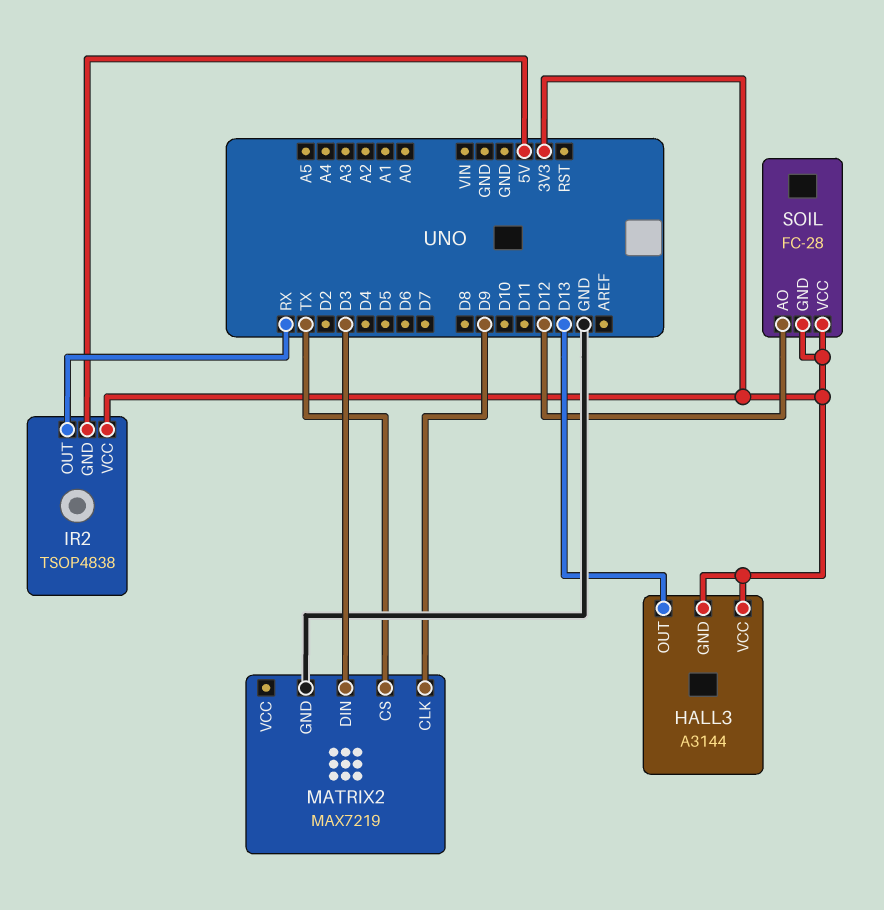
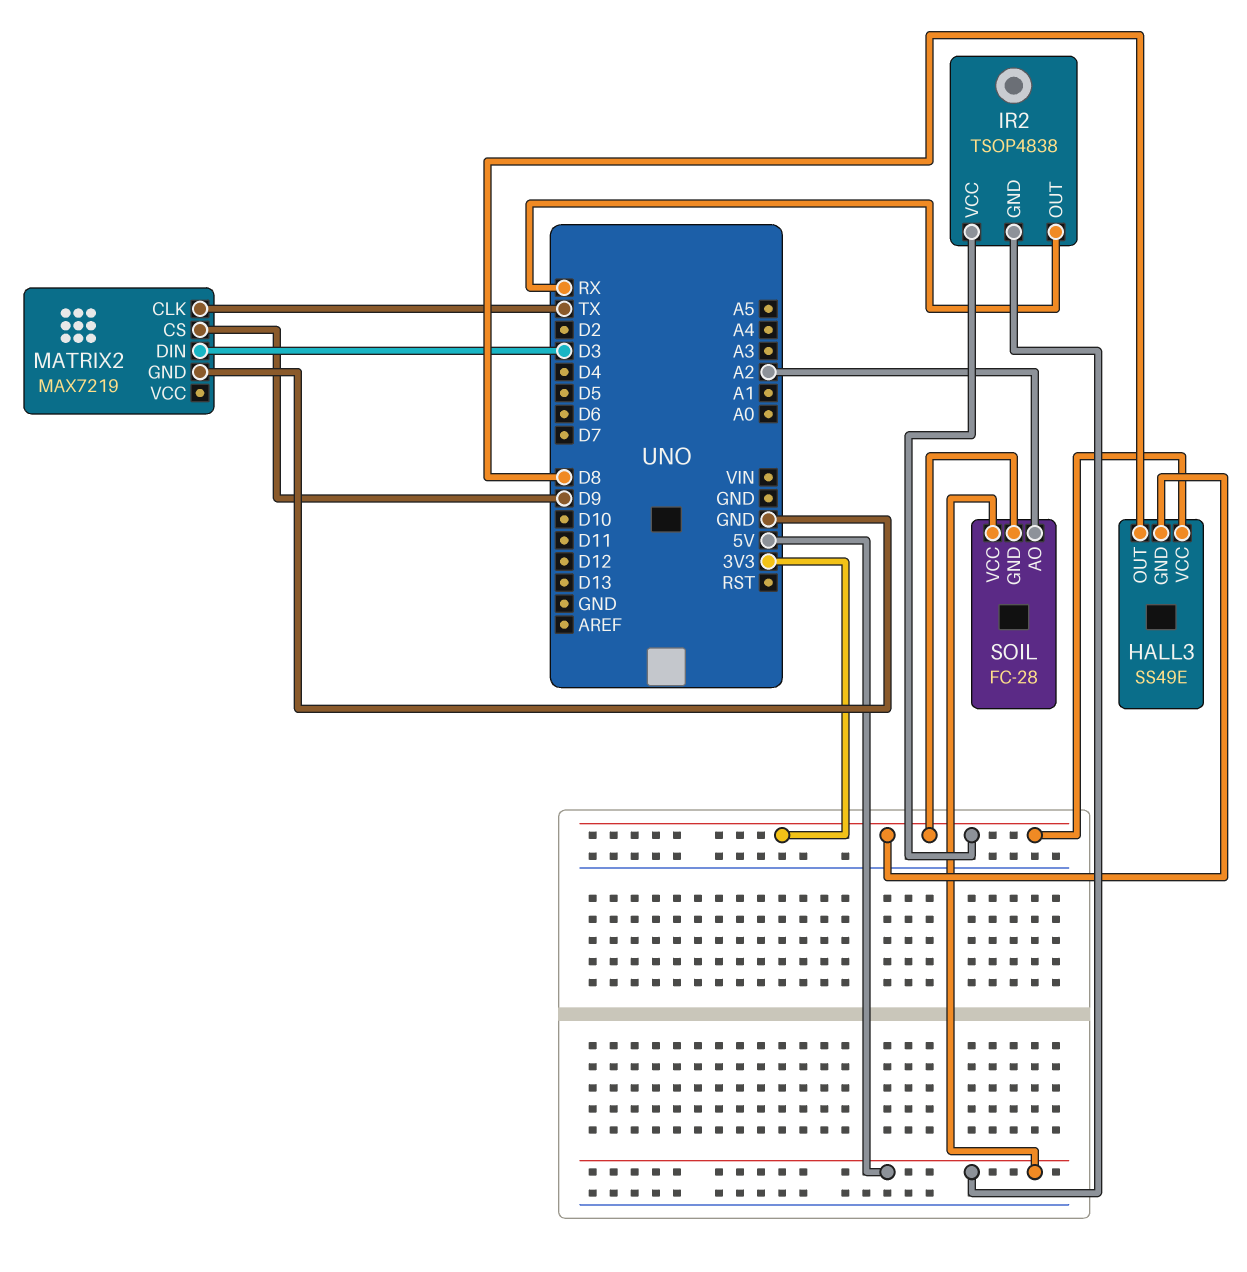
HALL3: A3144 -> SS49E
HALL3 pin OUT: D13 -> D8
MATRIX2 pin CLK: D9 -> TX
MATRIX2 pin CS: TX -> D9
SOIL pin AO: D12 -> A2
SOIL pin VCC: 3V3 -> 5V

